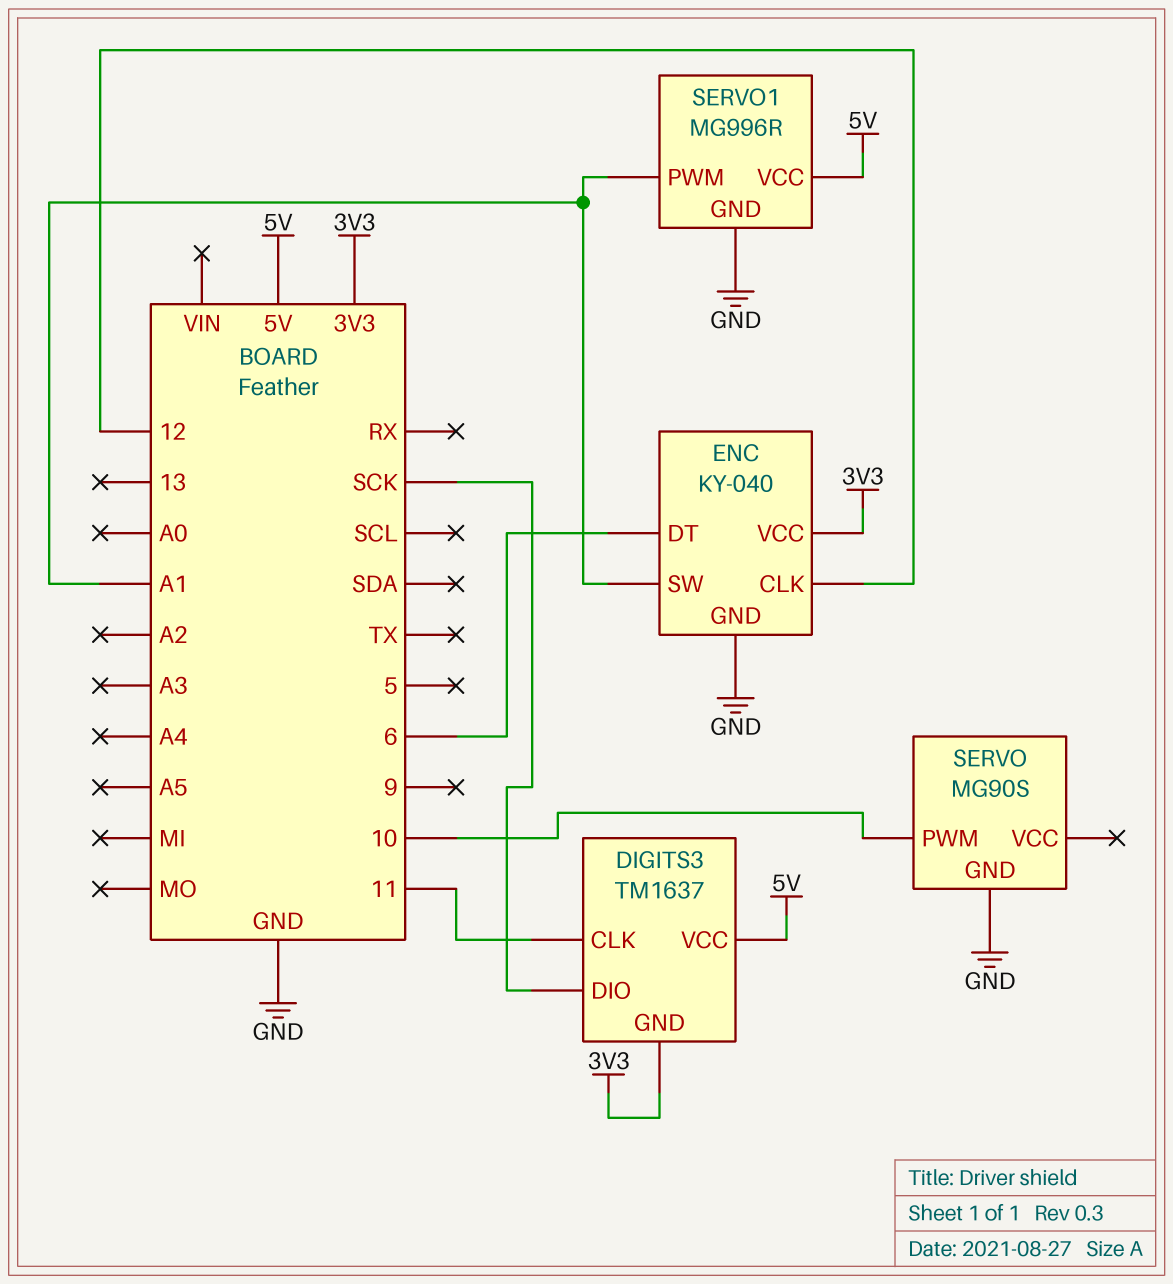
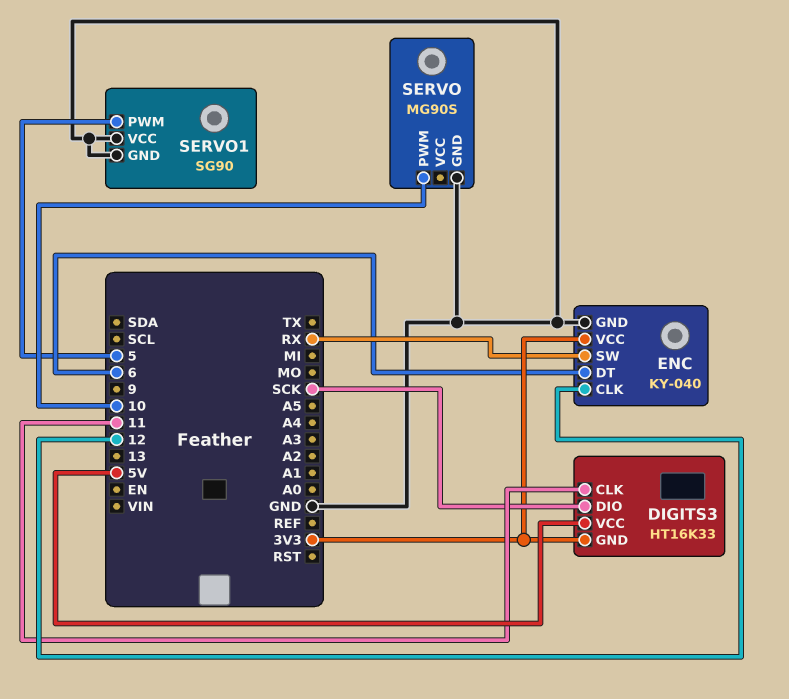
DIGITS3: TM1637 -> HT16K33
ENC pin SW: A1 -> RX
SERVO1: MG996R -> SG90
SERVO1 pin PWM: A1 -> 5
SERVO1 pin VCC: 5V -> GND

